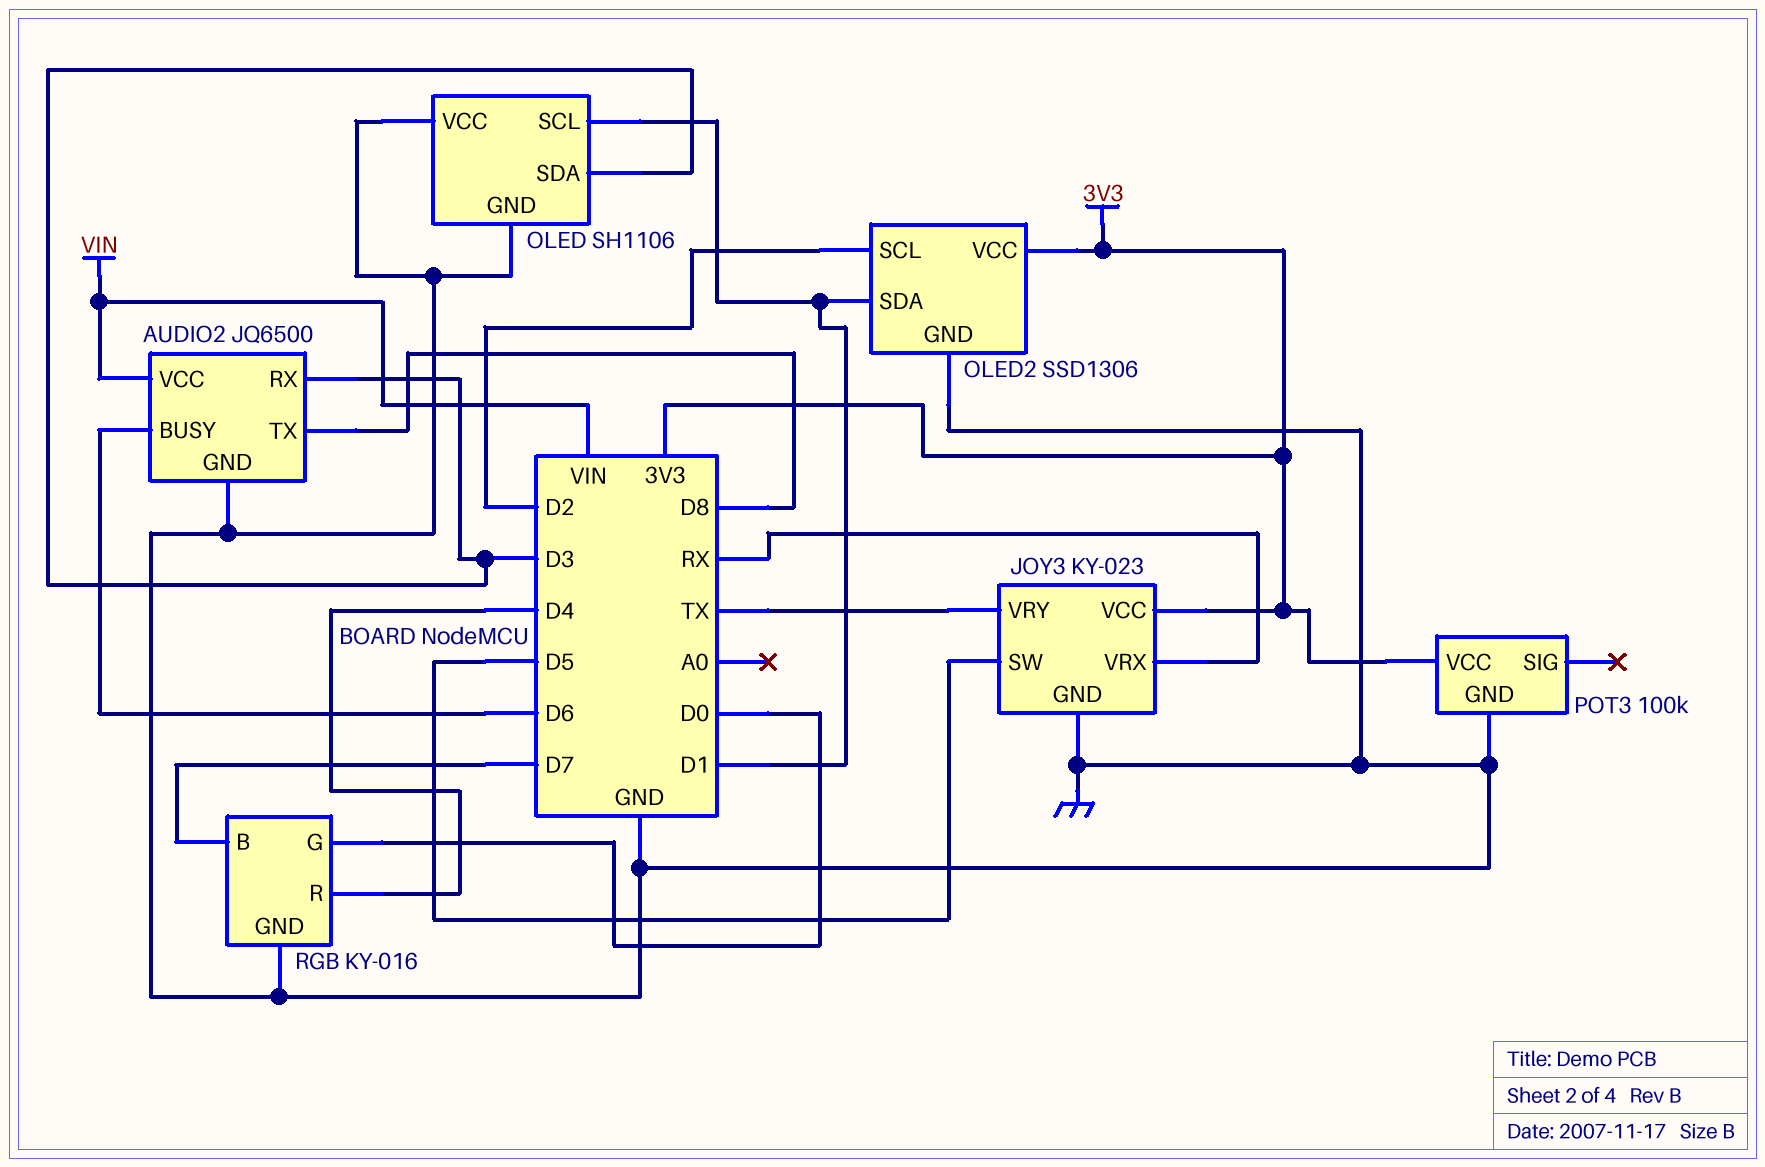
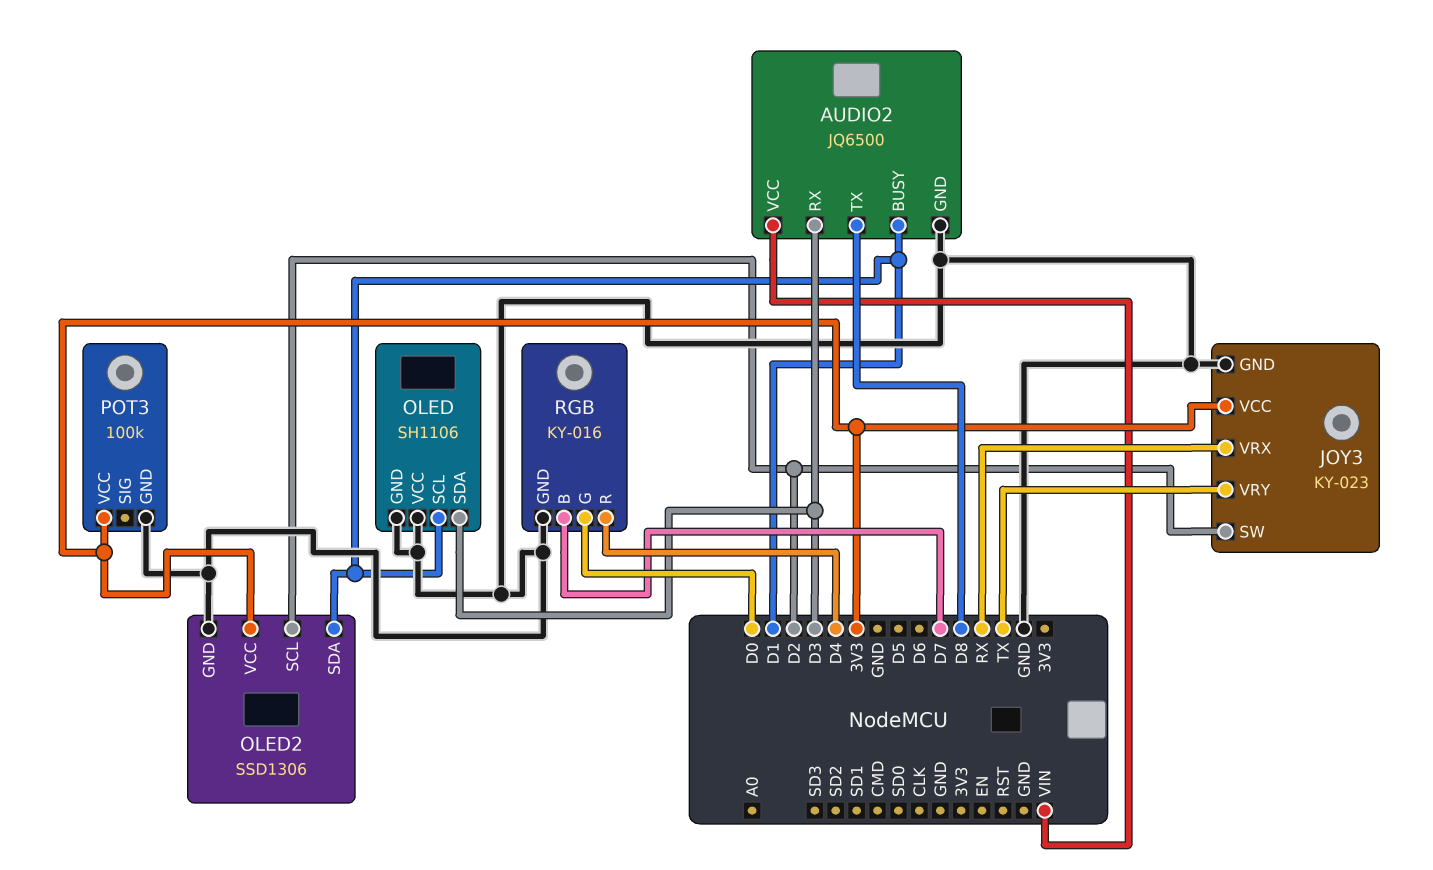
AUDIO2 pin BUSY: D6 -> D1
JOY3 pin SW: D5 -> D2

